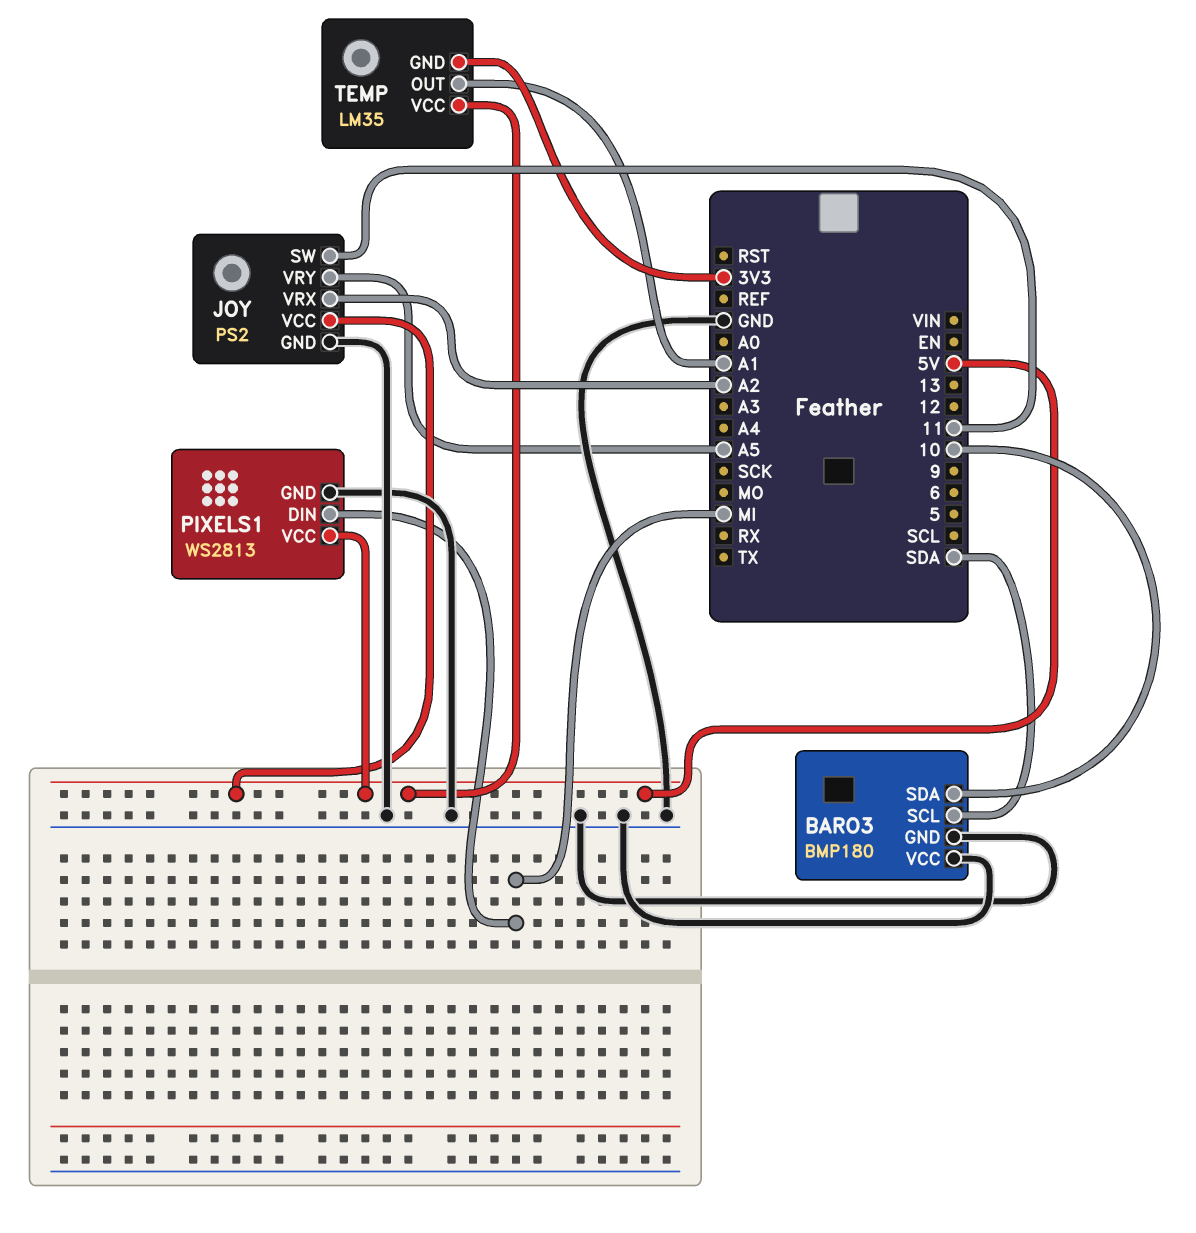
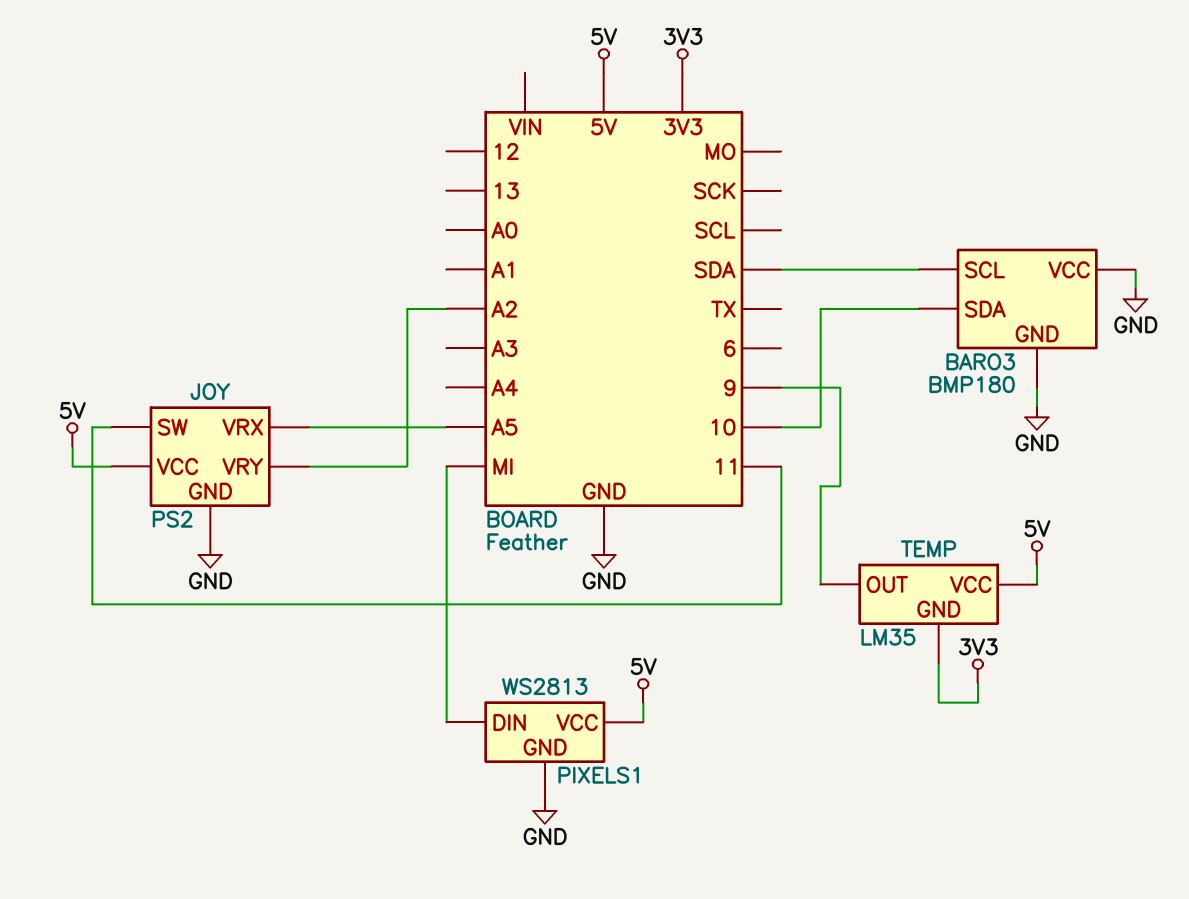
JOY pin VRX: A2 -> A5
JOY pin VRY: A5 -> A2
TEMP pin OUT: A1 -> 9

